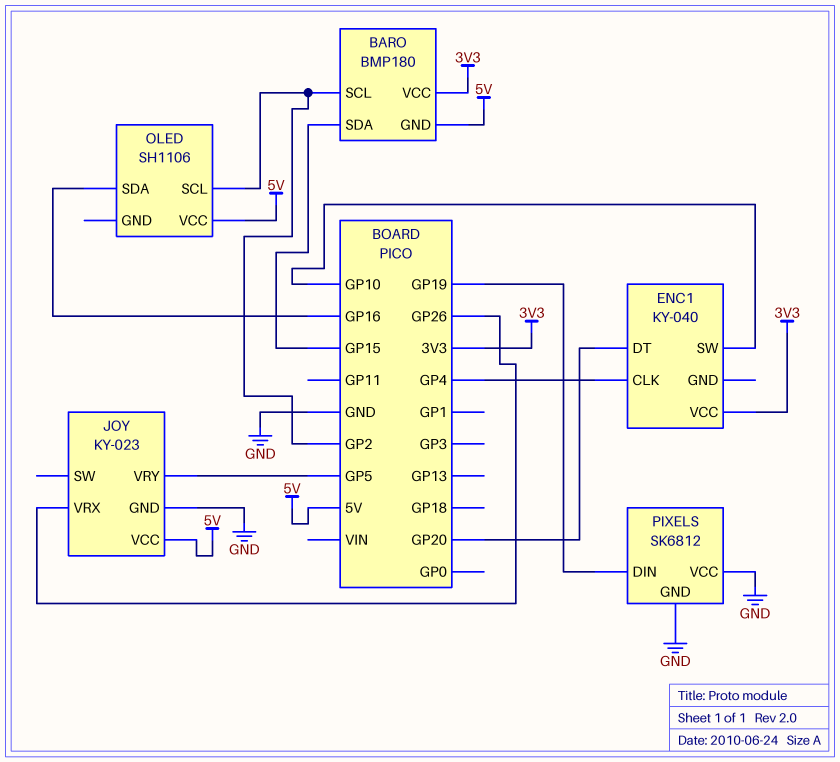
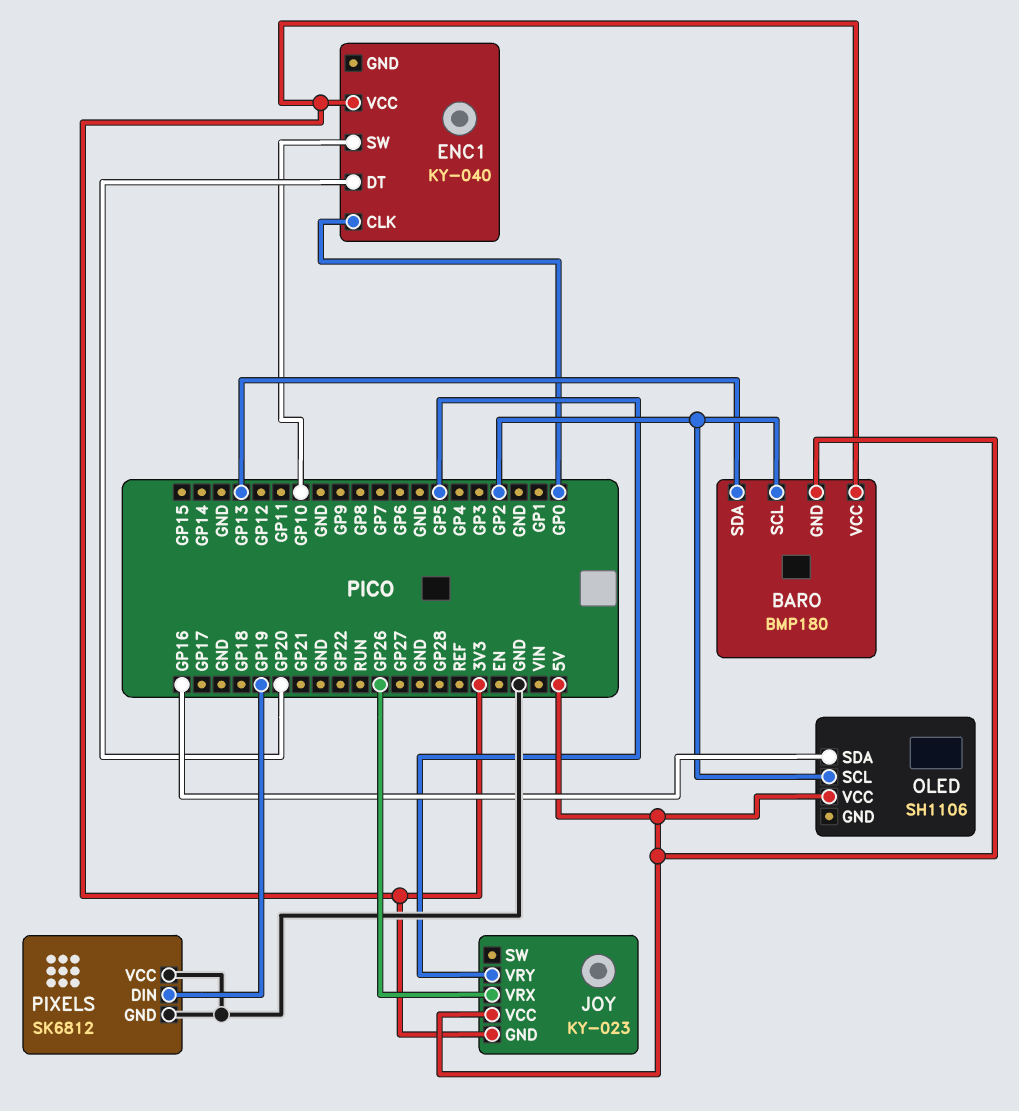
BARO pin SDA: GP15 -> GP13
ENC1 pin CLK: GP4 -> GP0
JOY pin GND: GND -> 3V3

